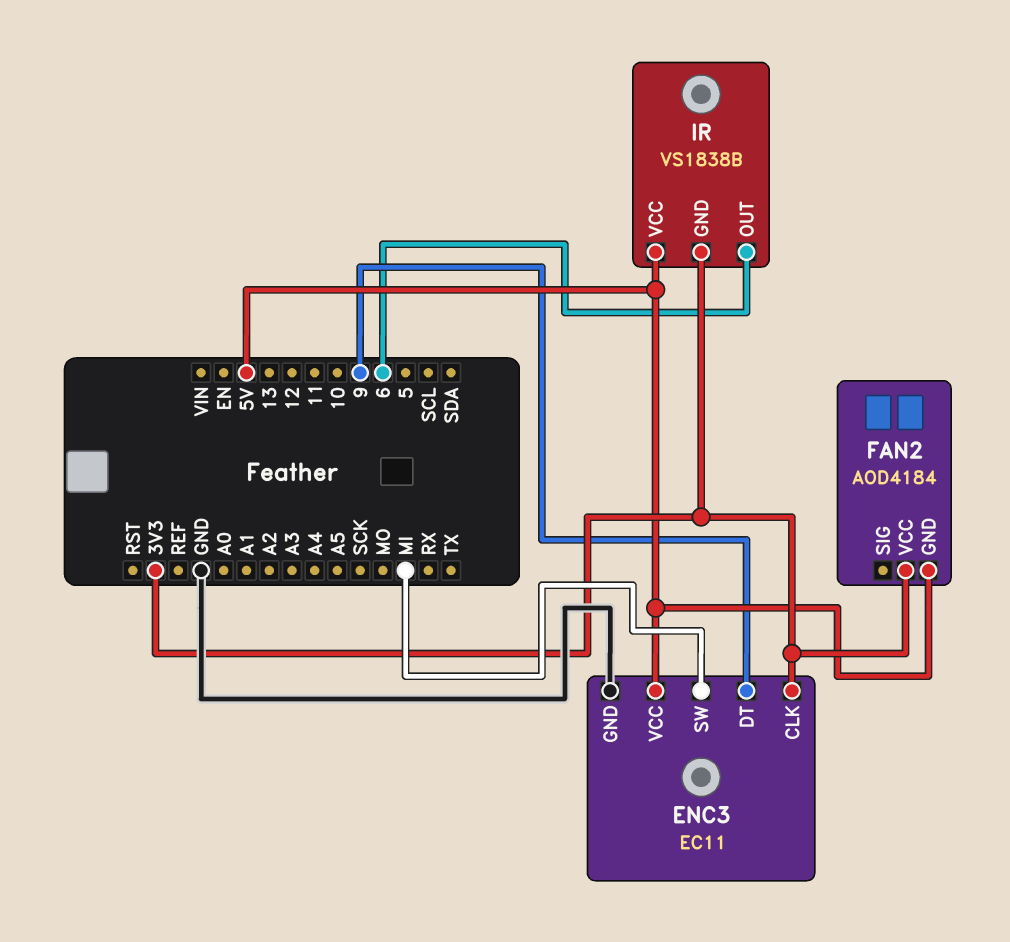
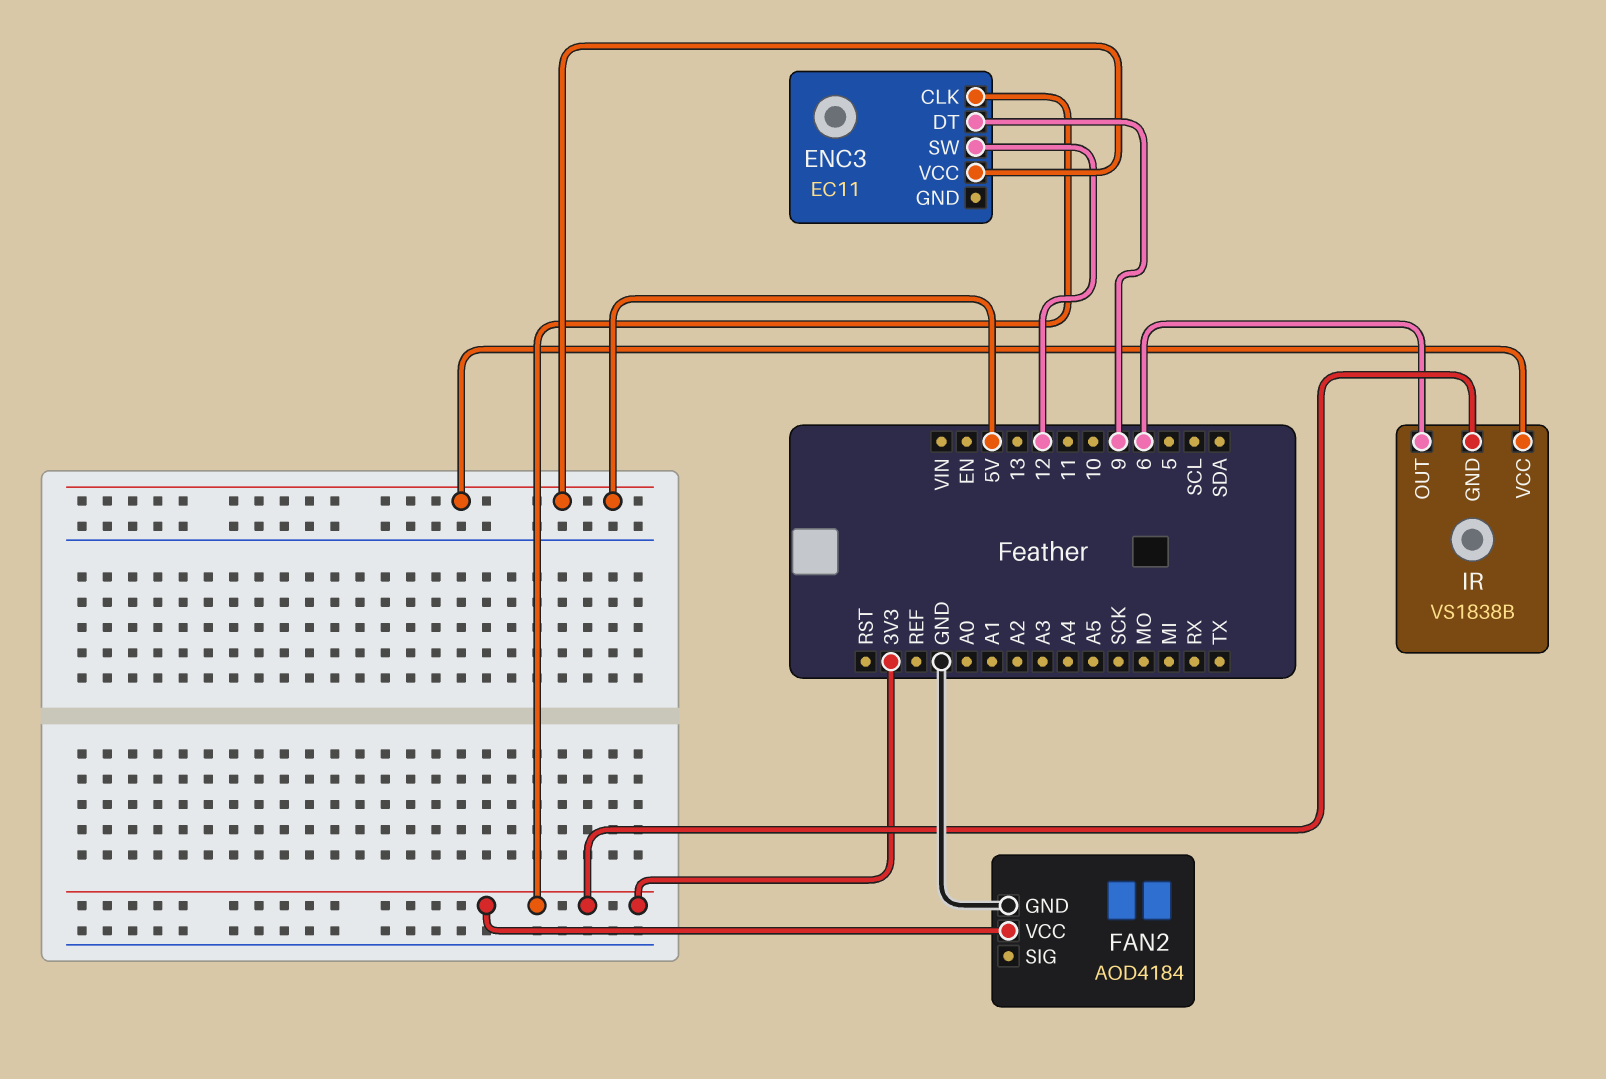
ENC3 pin GND: GND -> none
ENC3 pin SW: MI -> 12
FAN2 pin GND: 5V -> GND

